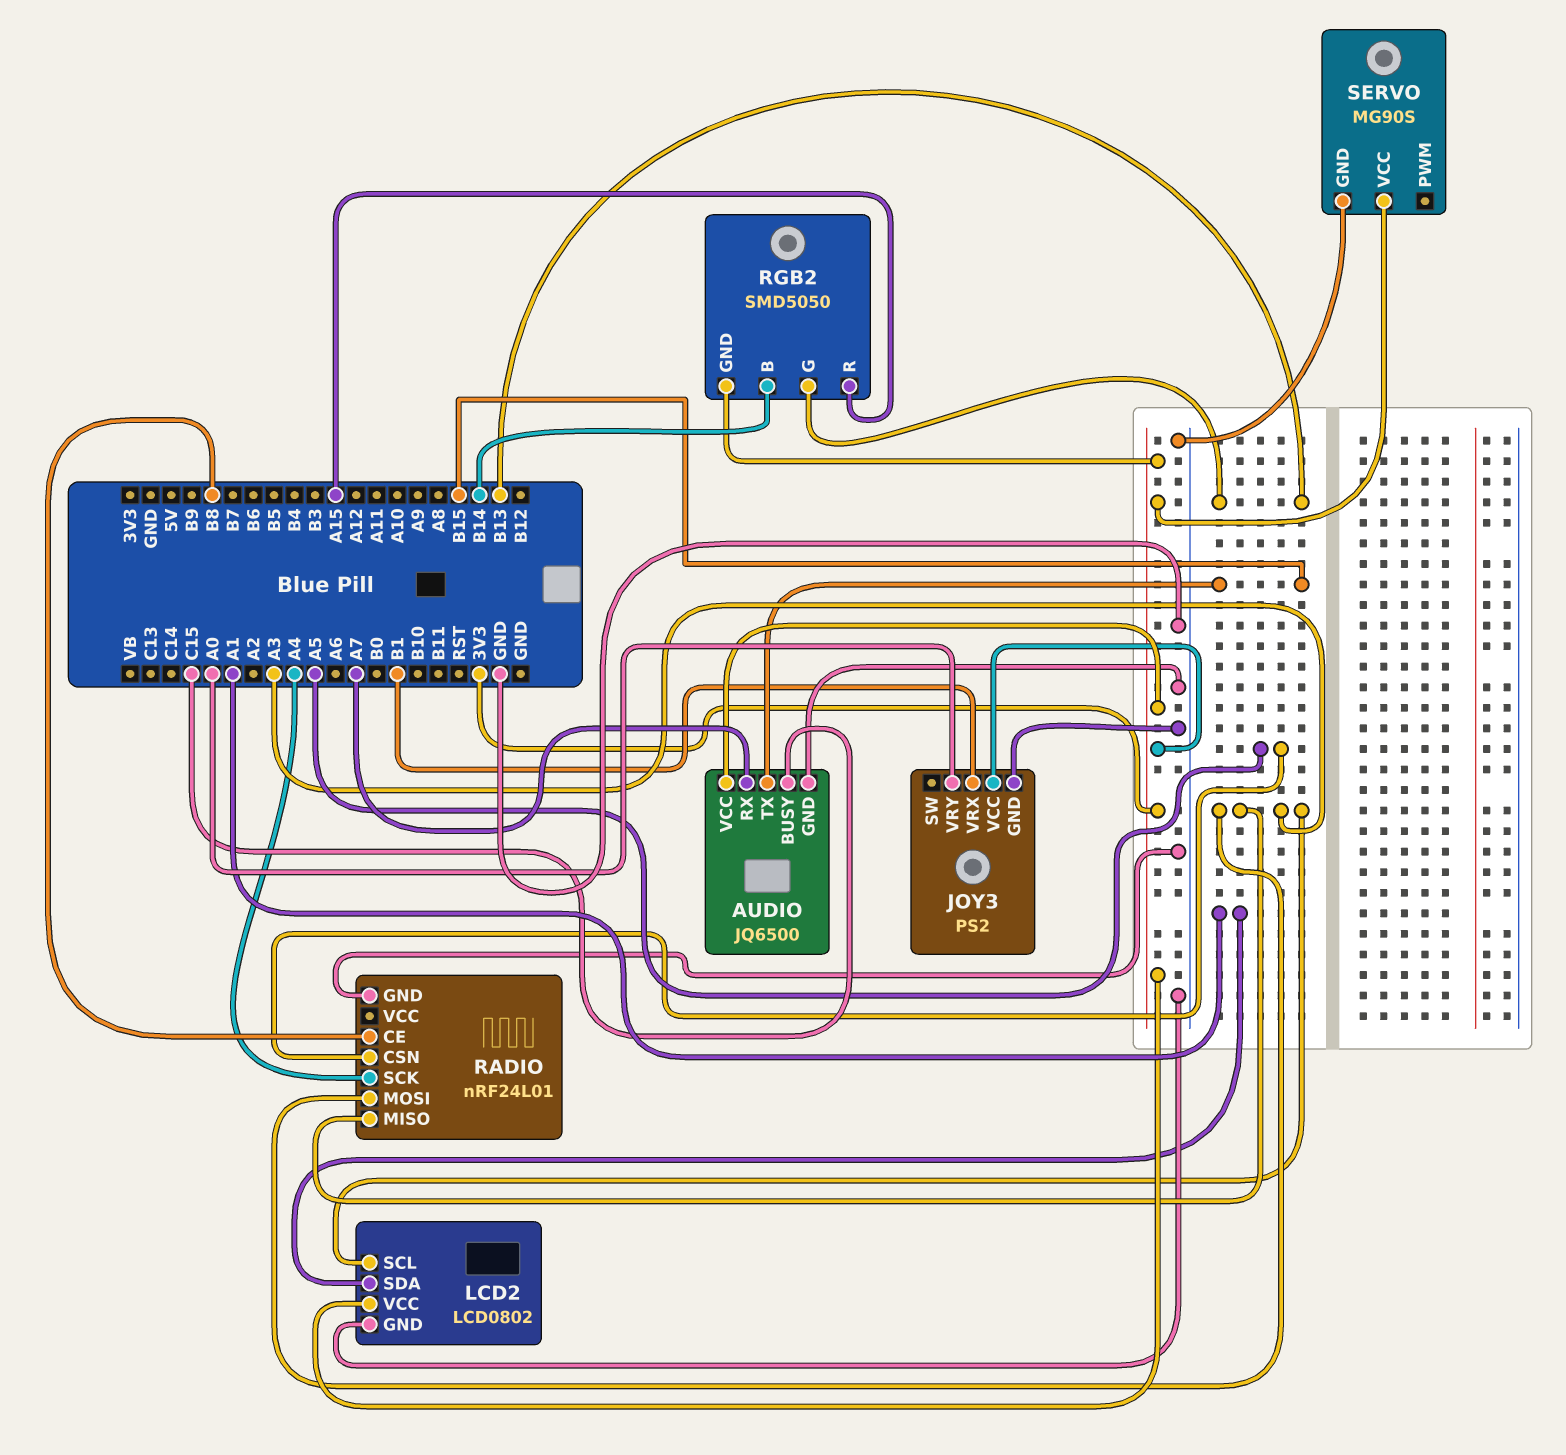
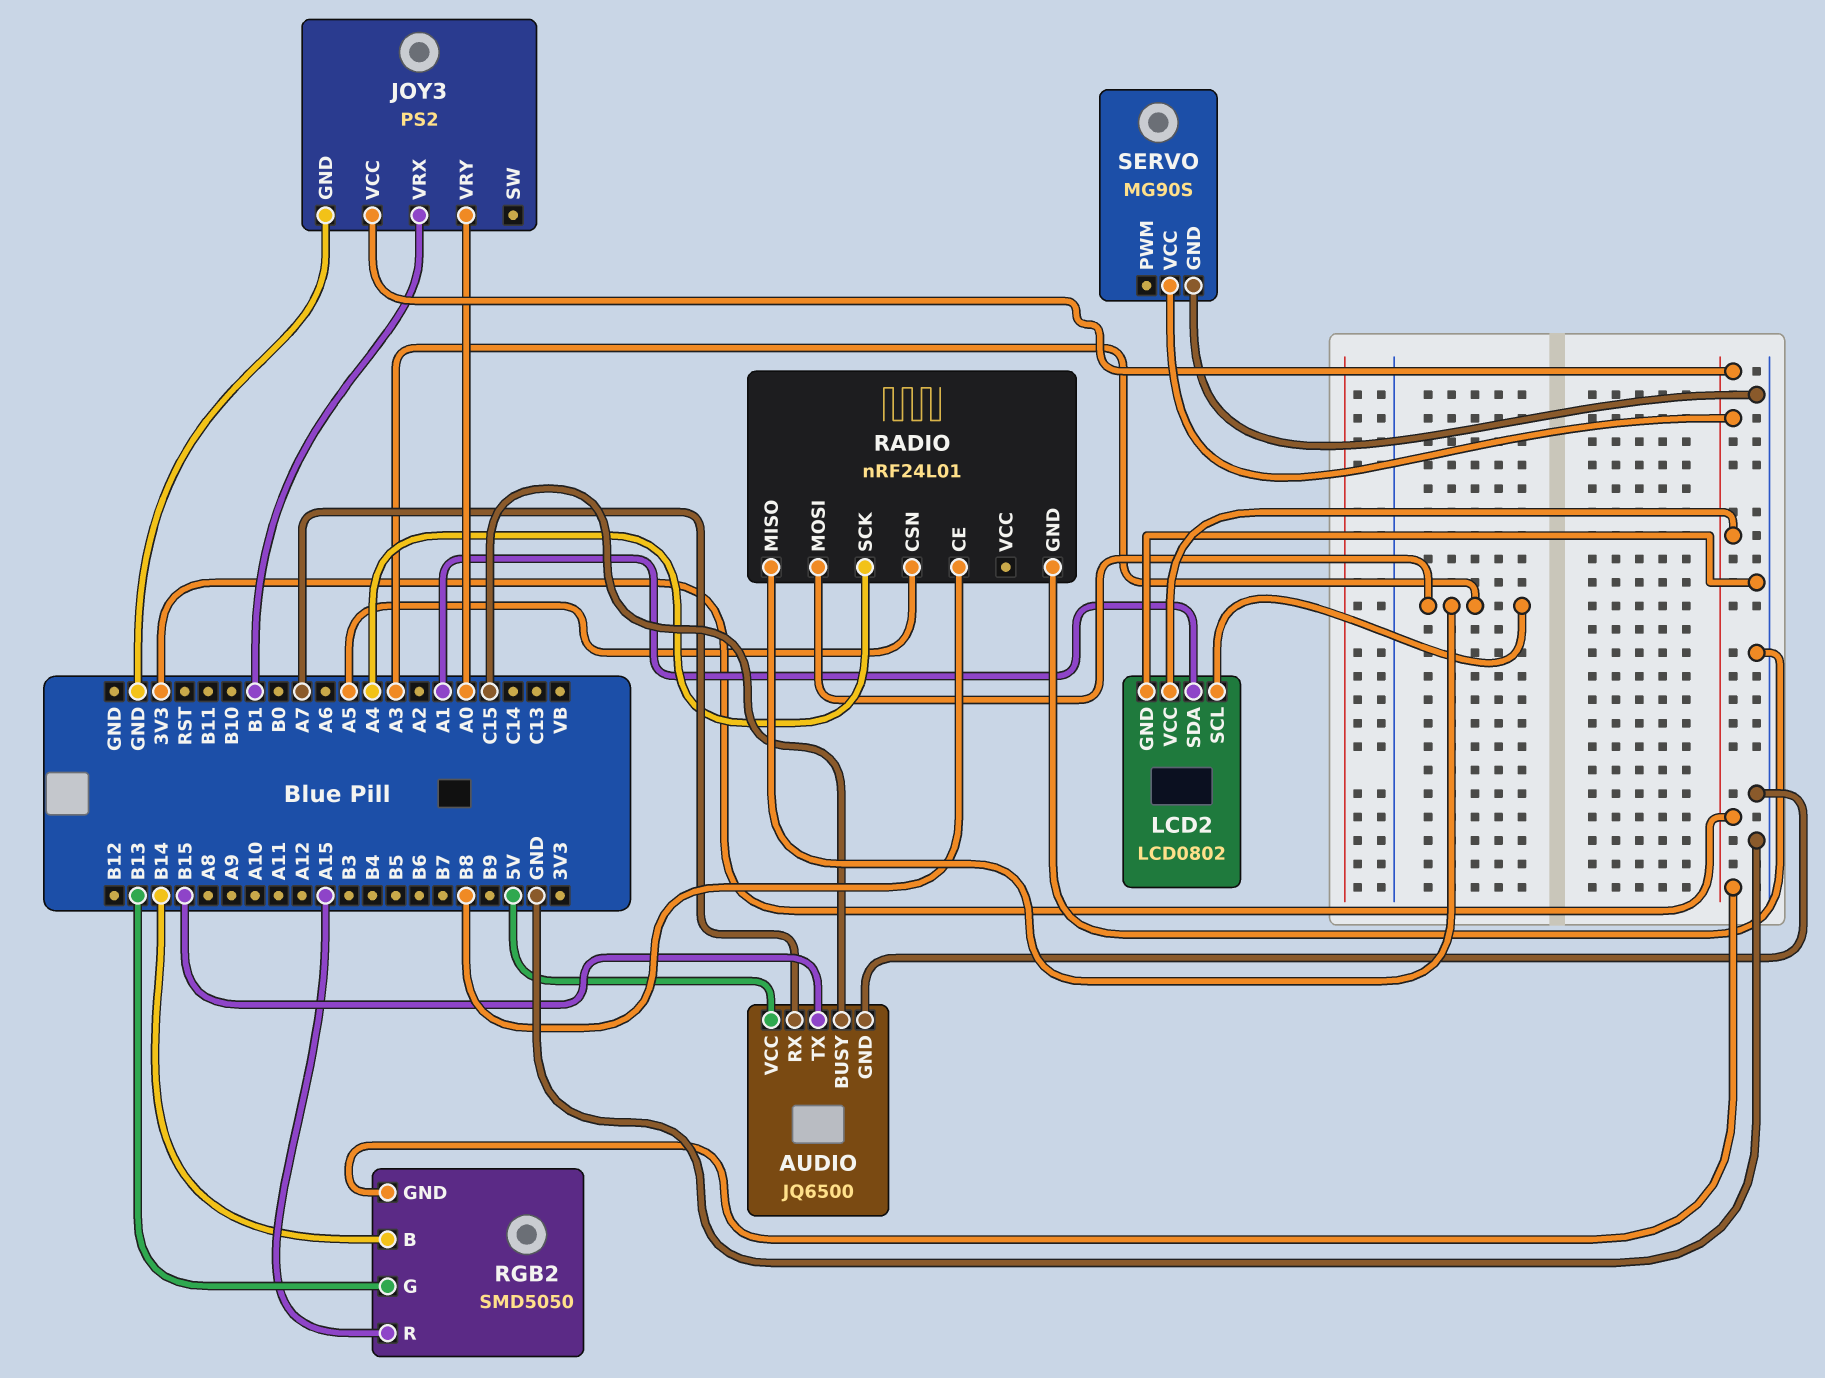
AUDIO pin VCC: 3V3 -> 5V

